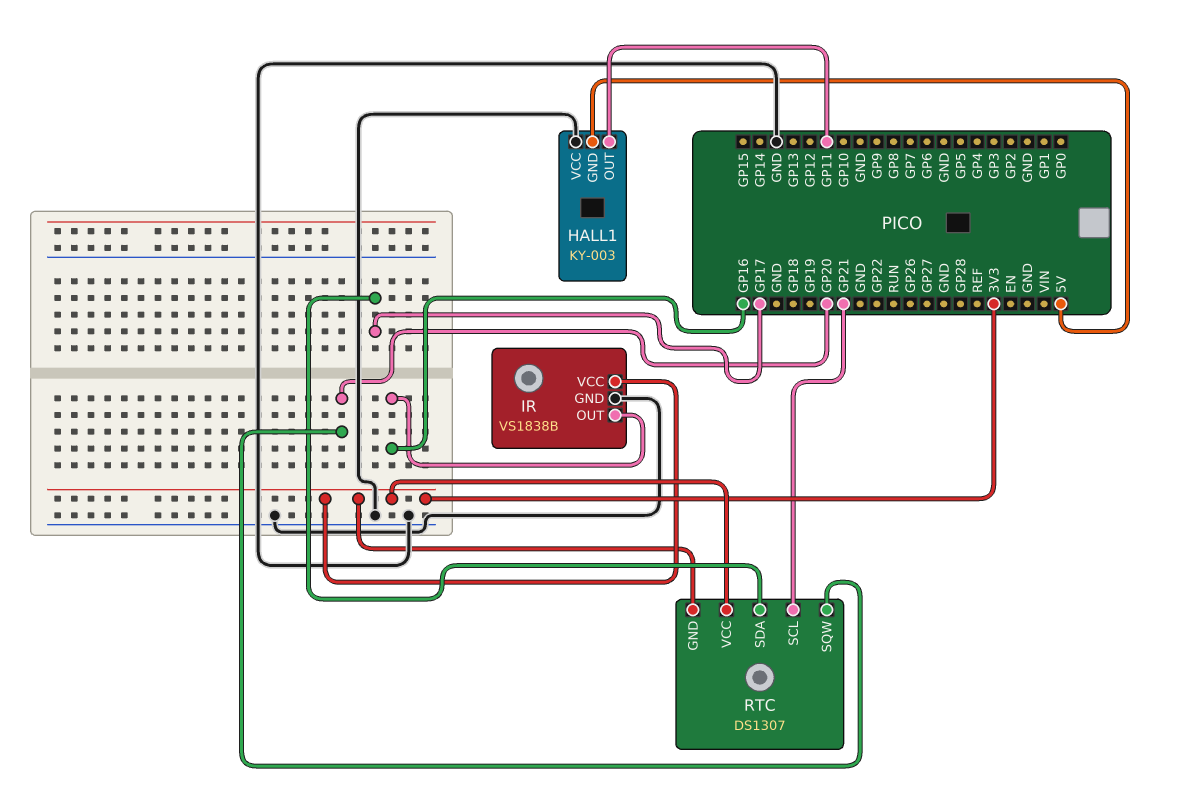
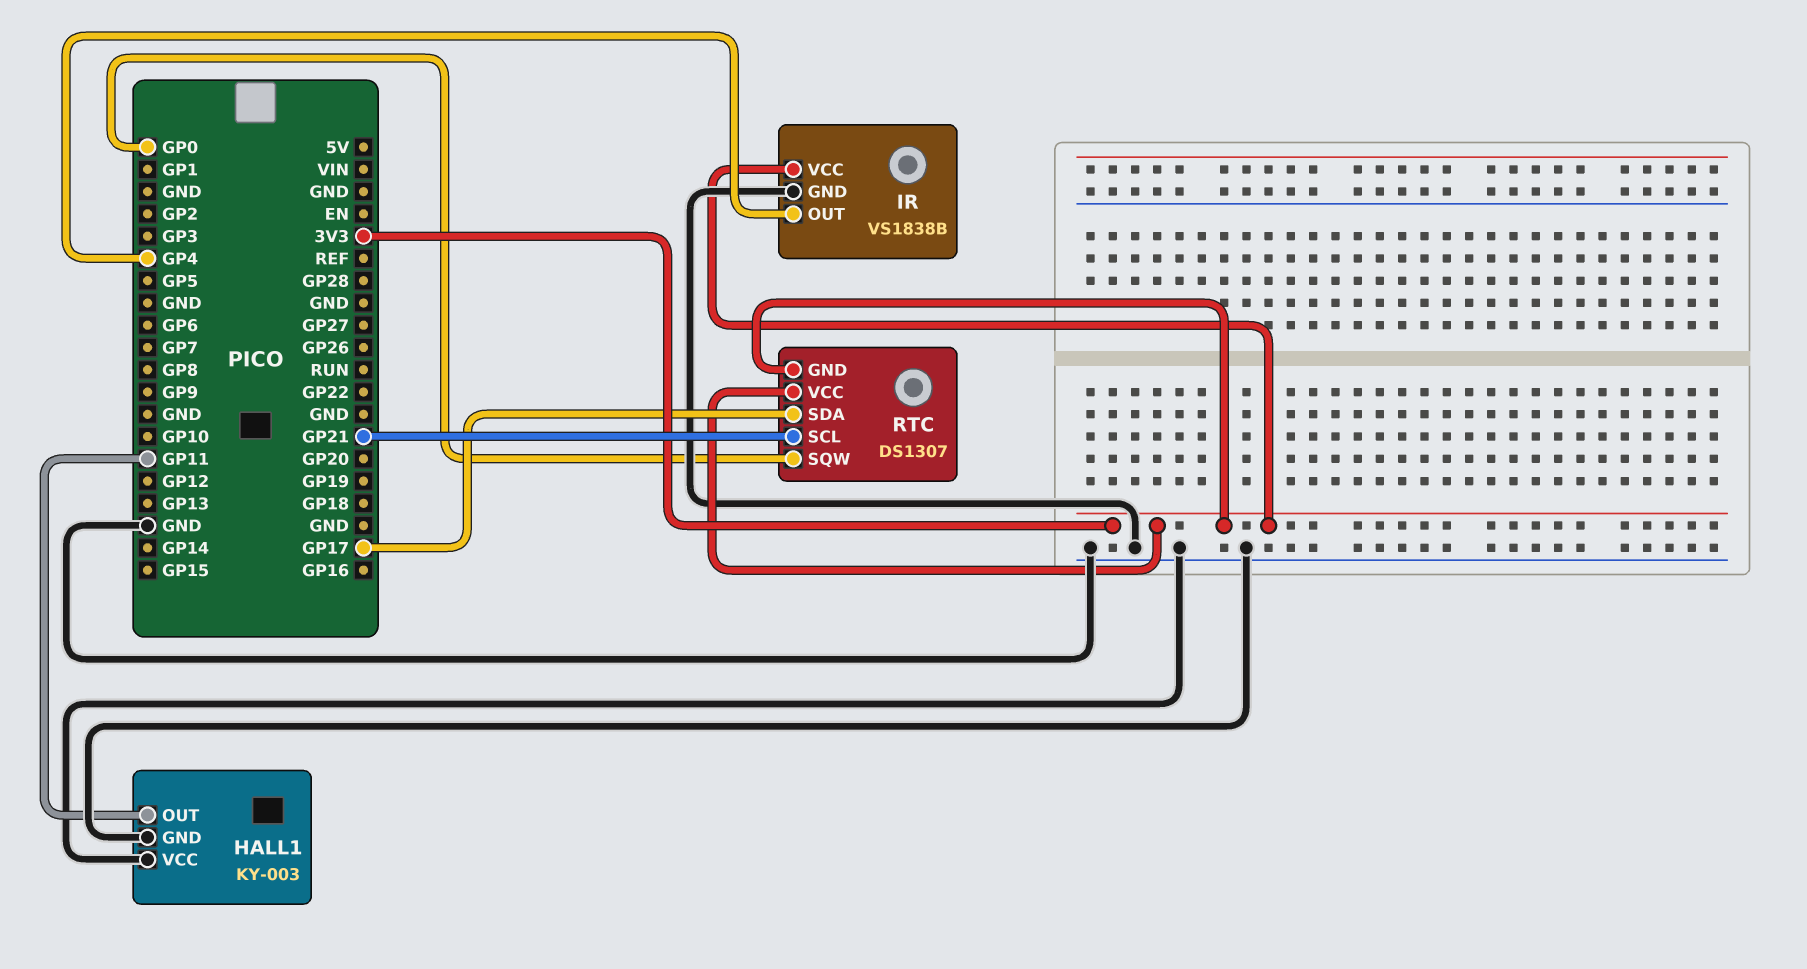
HALL1 pin GND: 5V -> GND
IR pin OUT: GP16 -> GP4
RTC pin SQW: GP20 -> GP0

